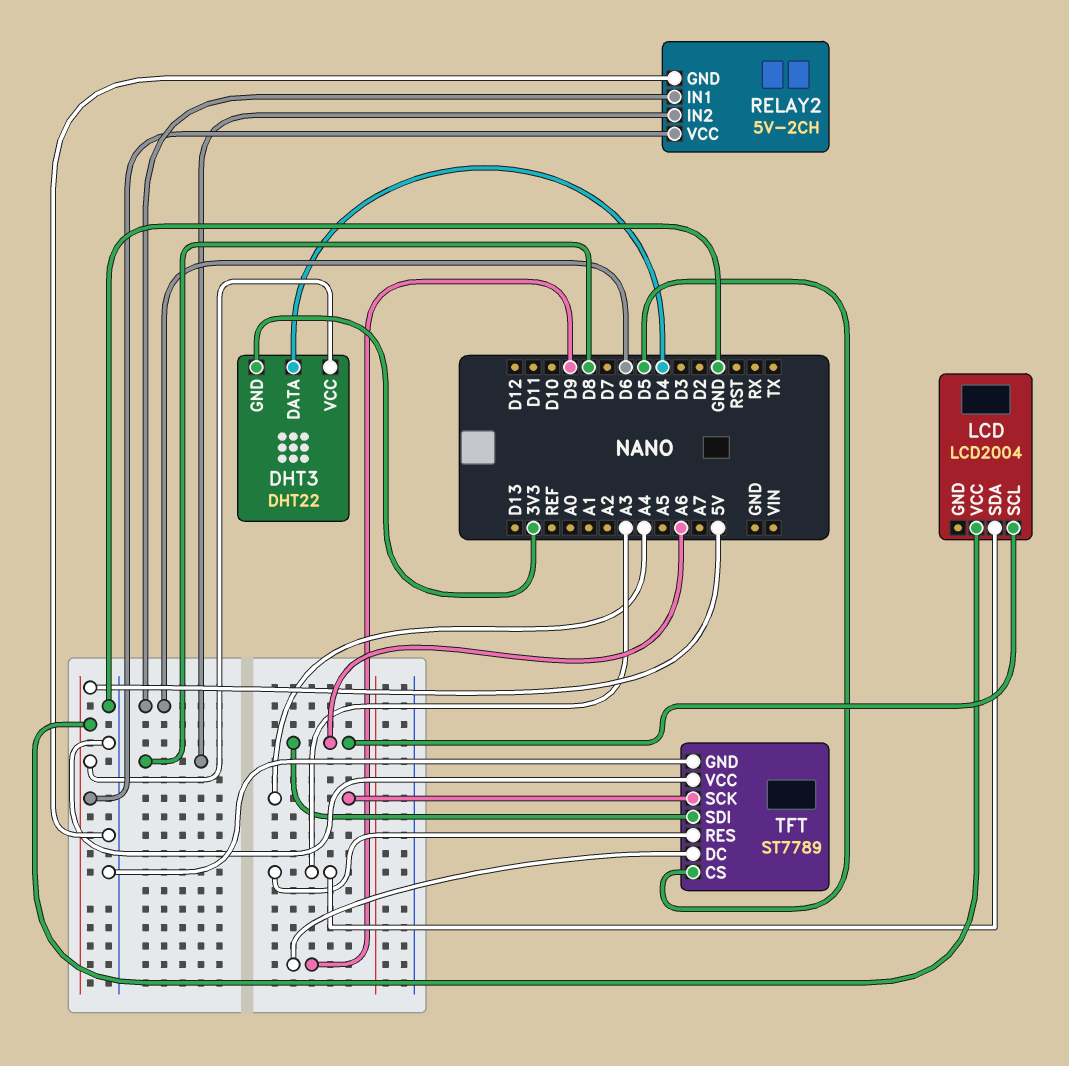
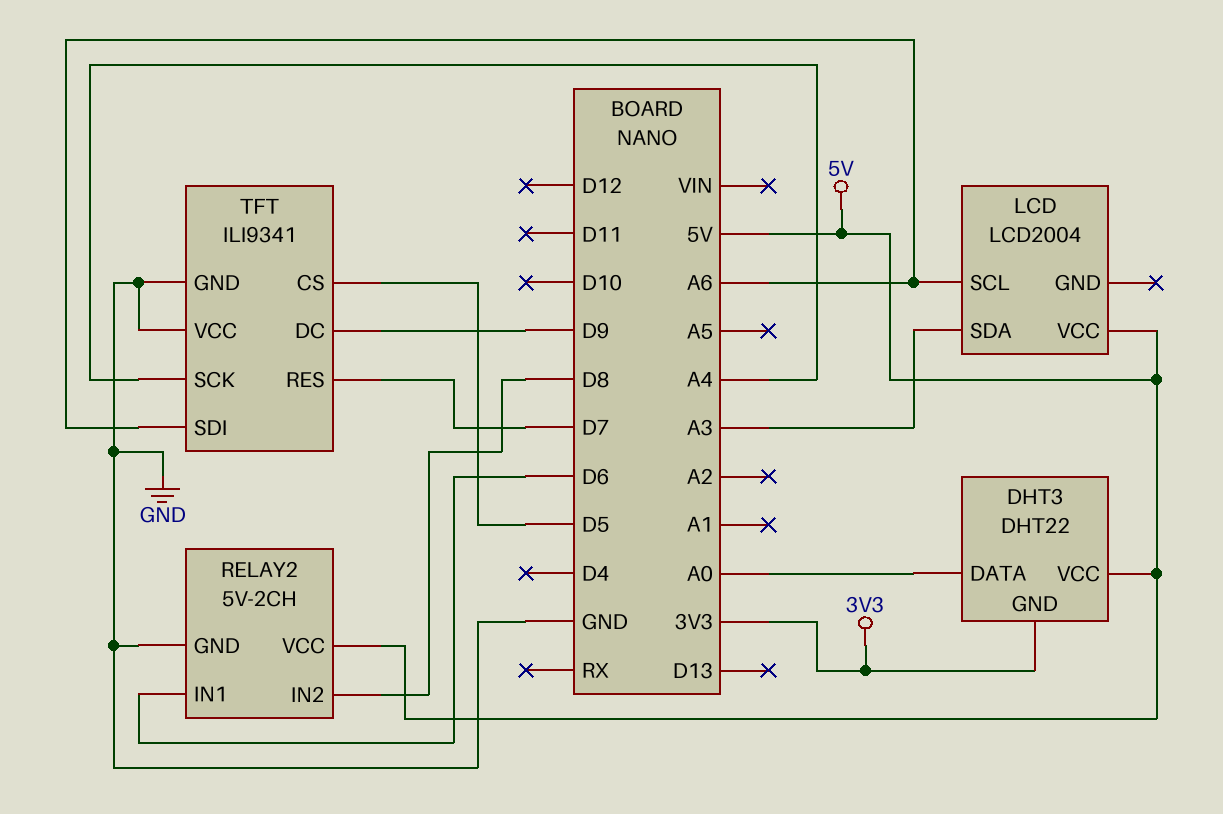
DHT3 pin DATA: D4 -> A0
TFT: ST7789 -> ILI9341
TFT pin RES: A3 -> D7

